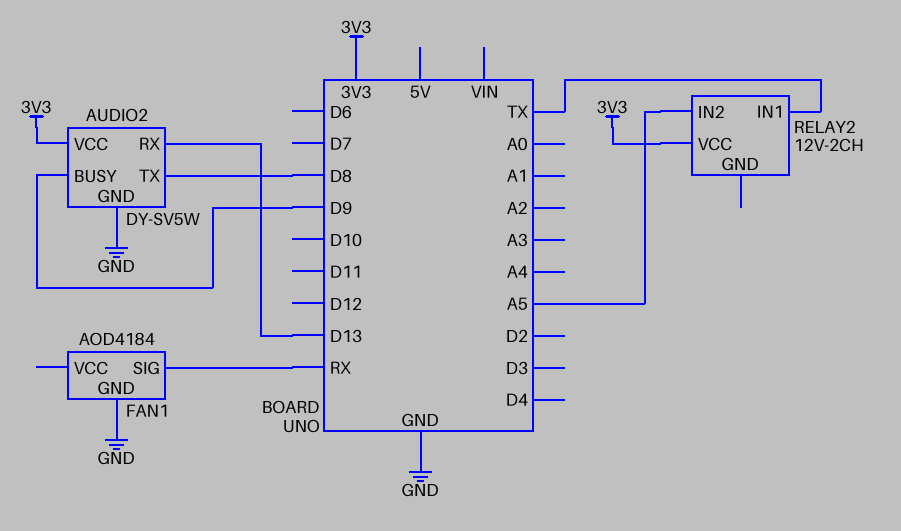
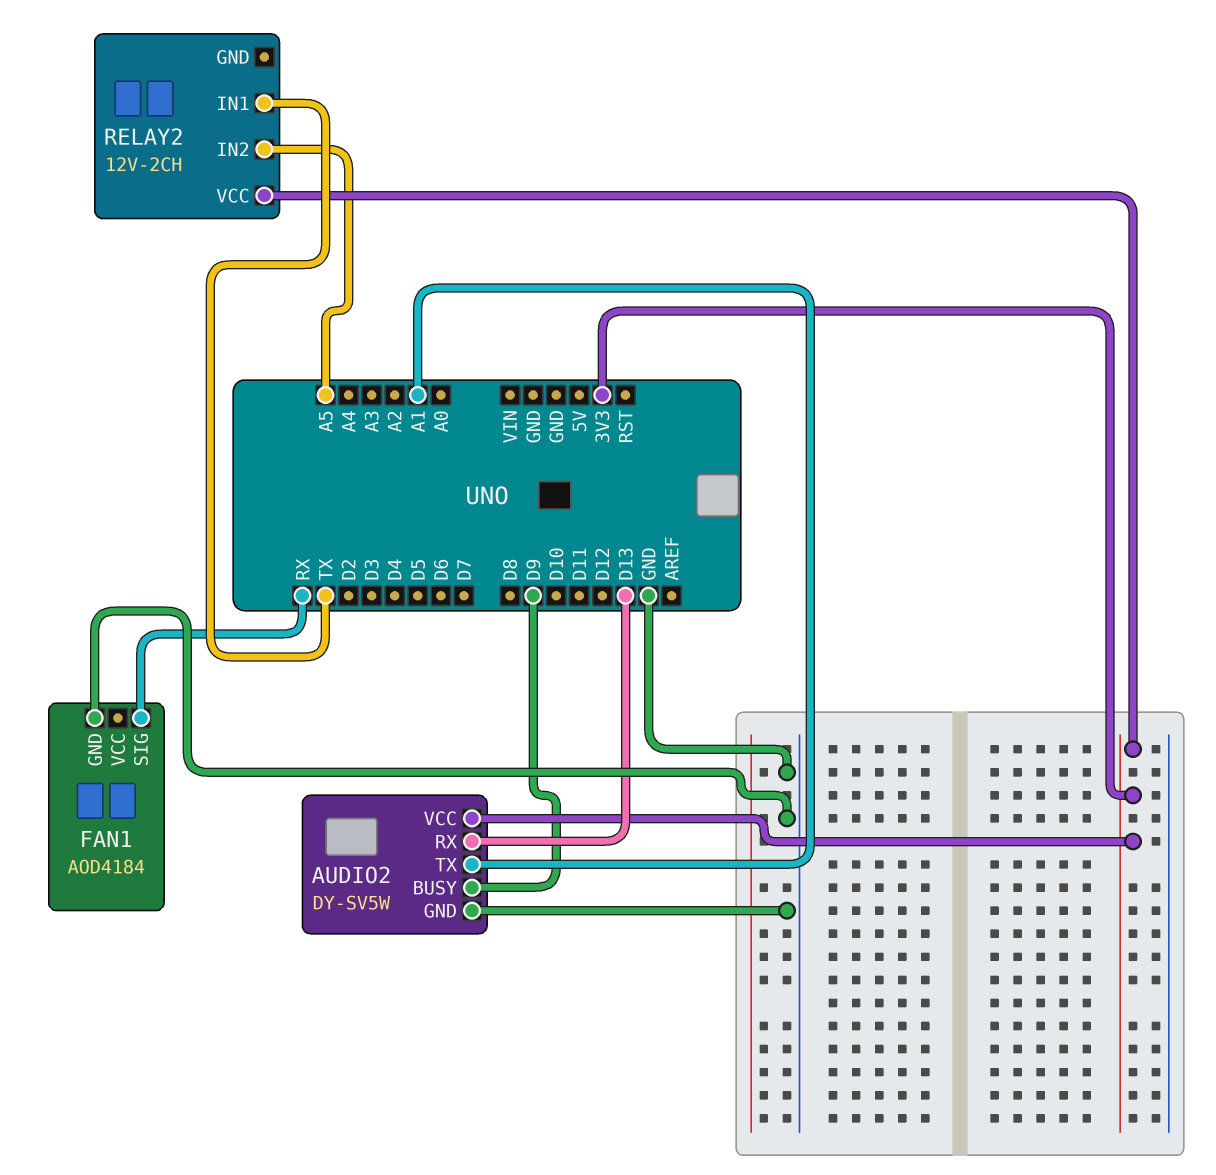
AUDIO2 pin TX: D8 -> A1

